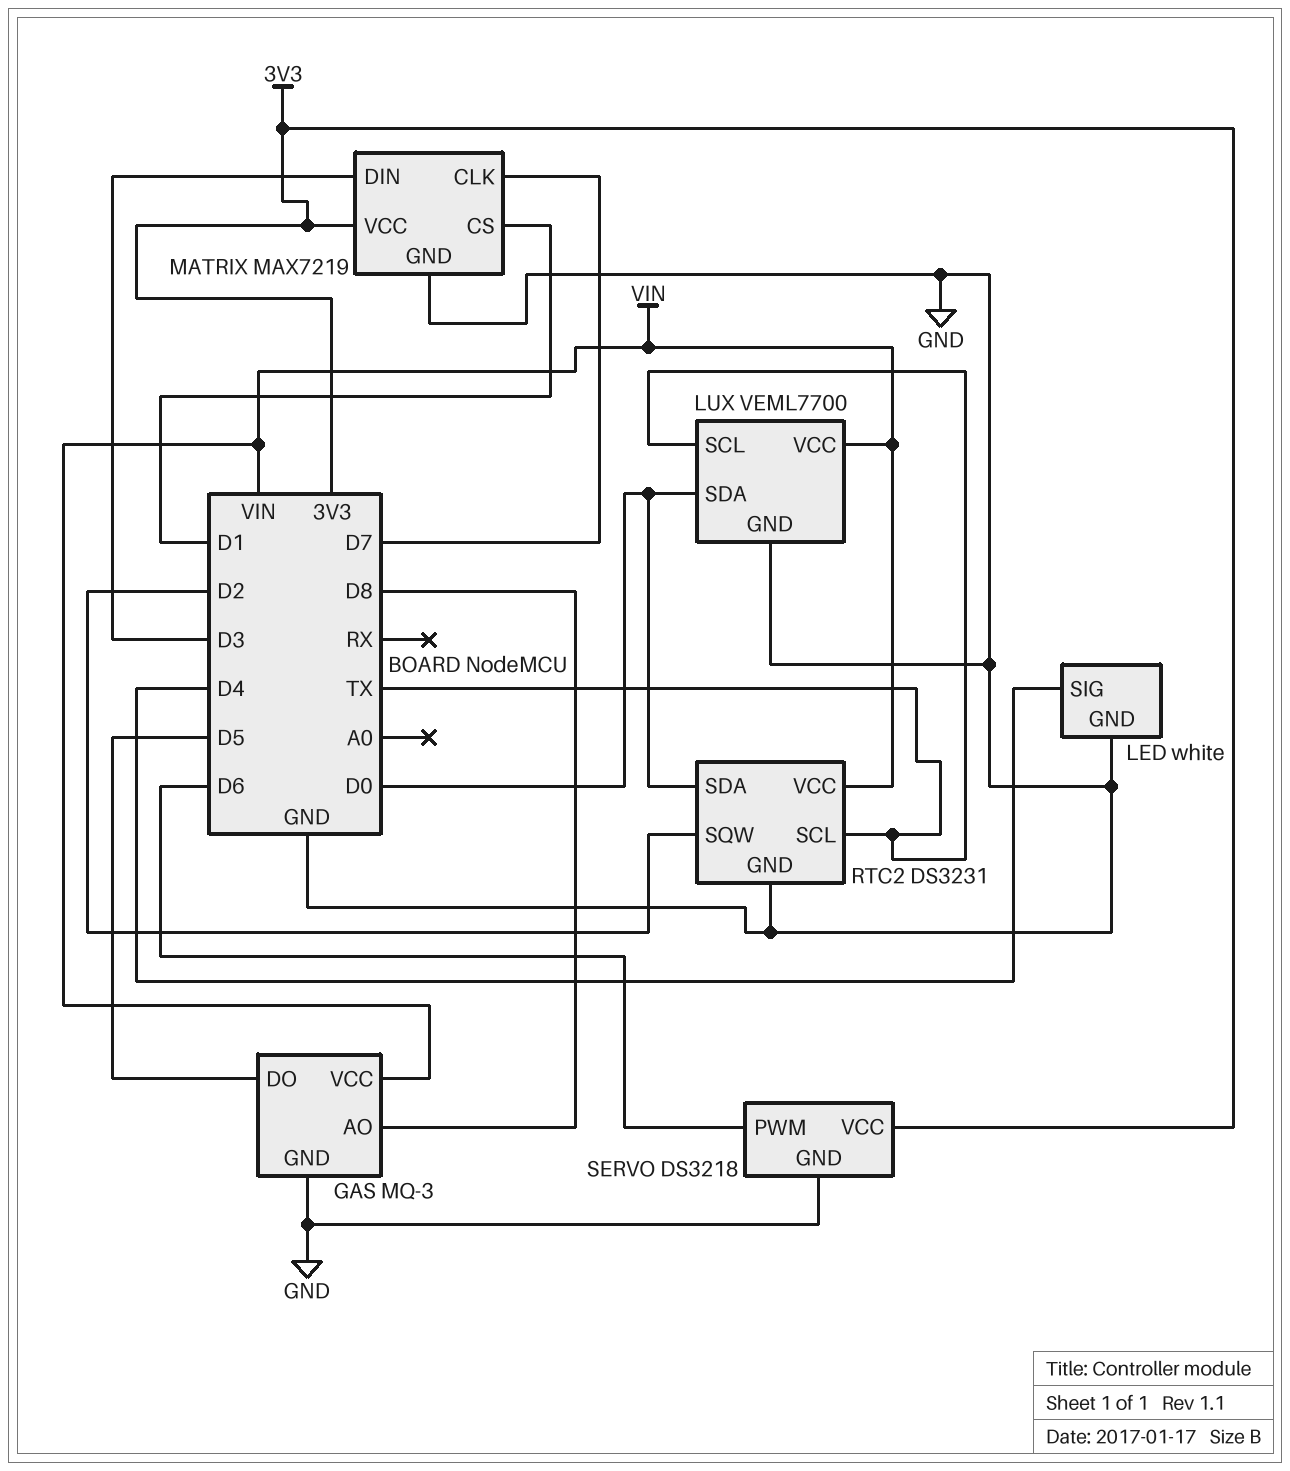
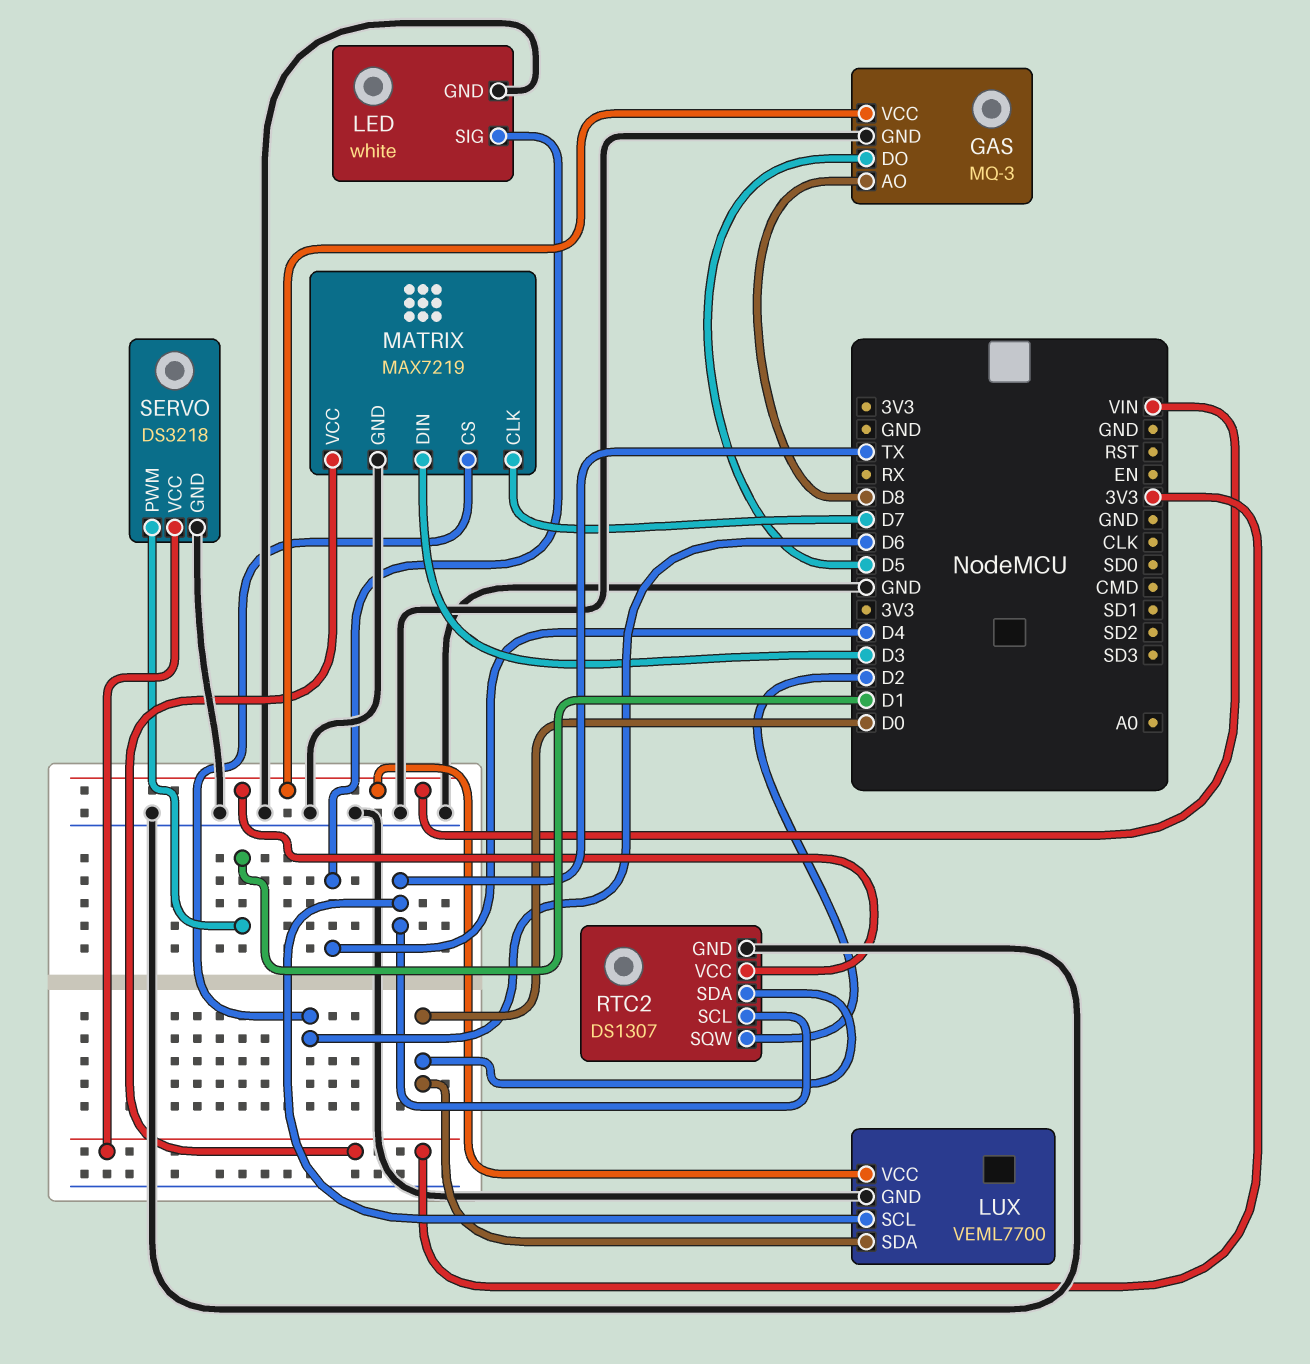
MATRIX pin CS: D1 -> D6
RTC2: DS3231 -> DS1307
SERVO pin PWM: D6 -> D1

